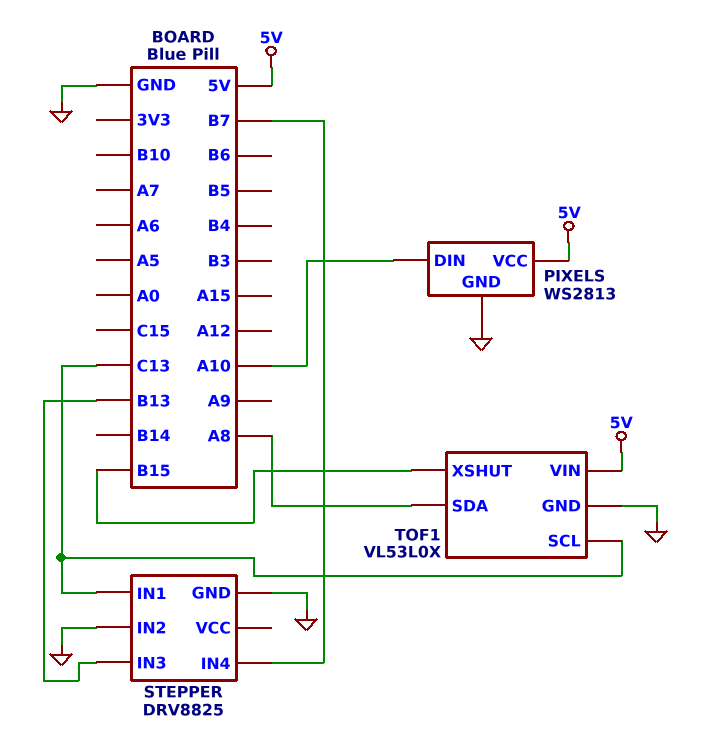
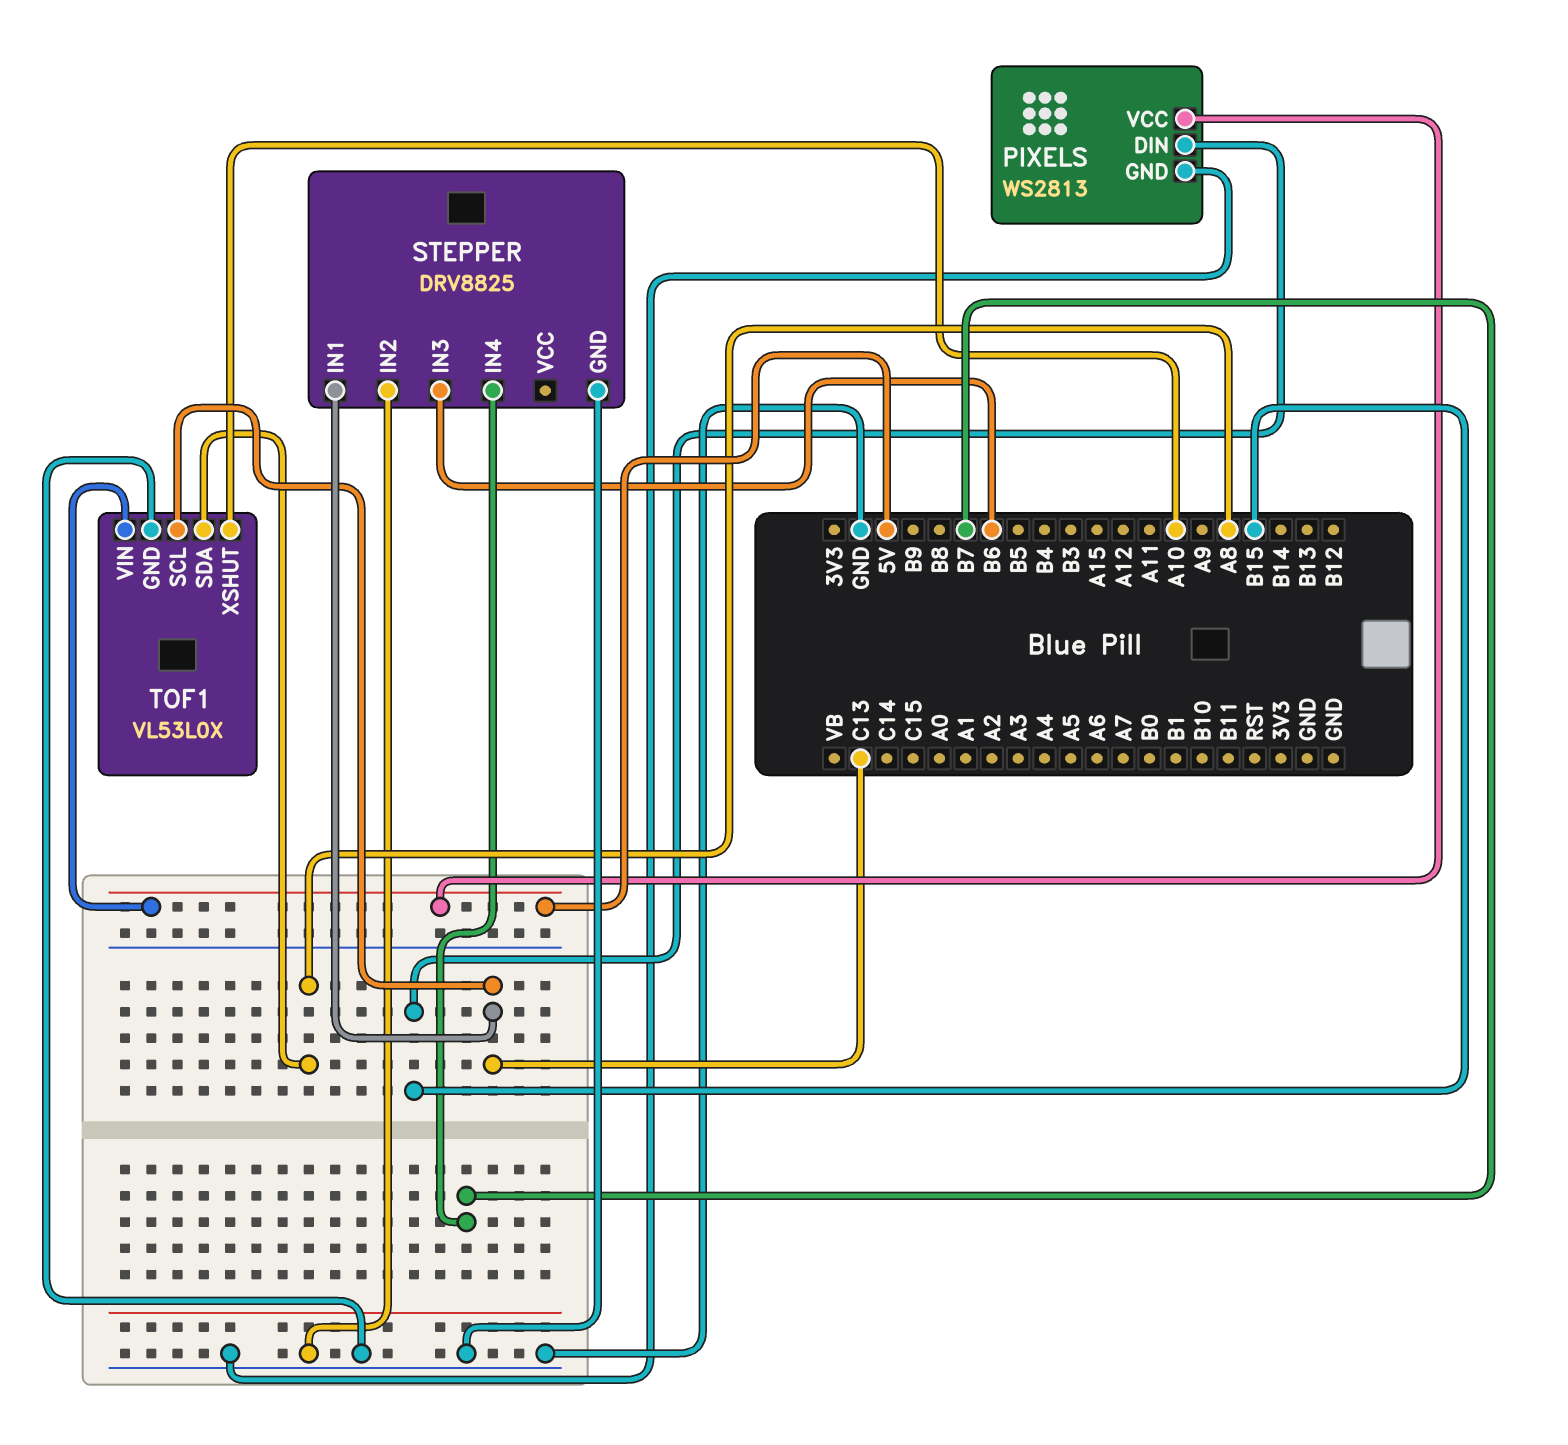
PIXELS pin DIN: A10 -> B15
STEPPER pin IN3: B13 -> B6
TOF1 pin XSHUT: B15 -> A10

